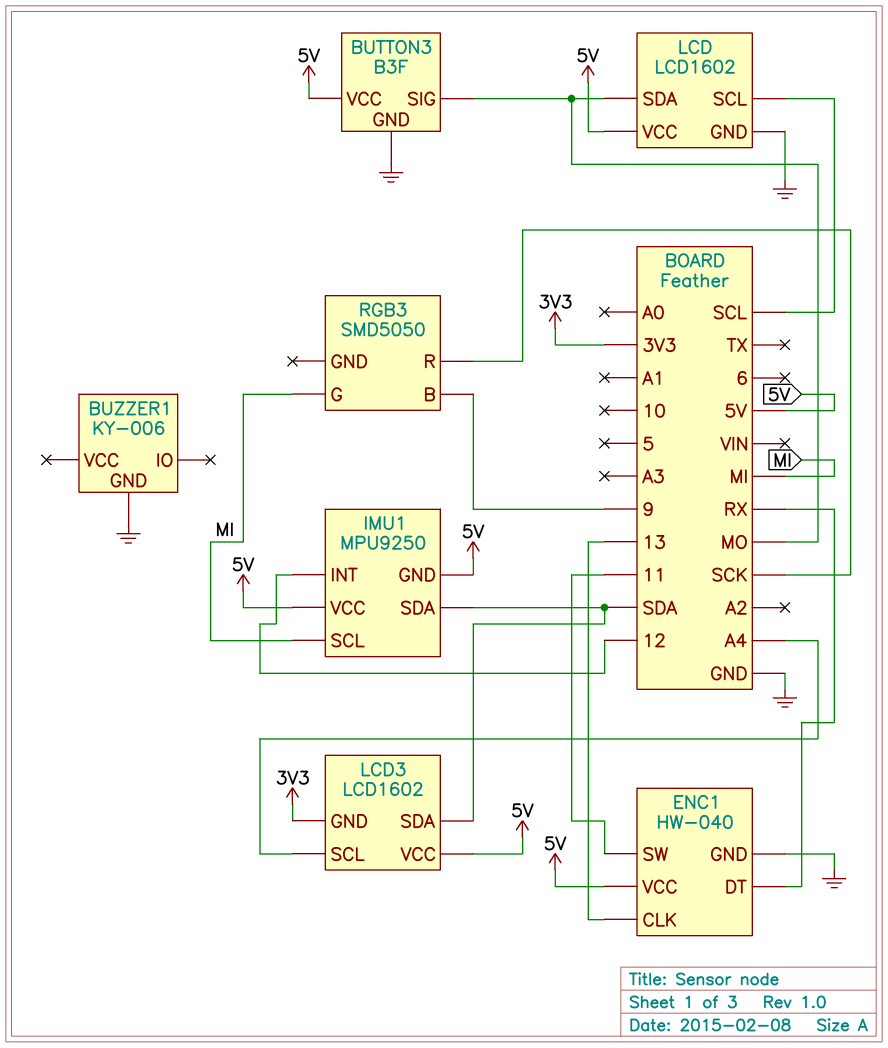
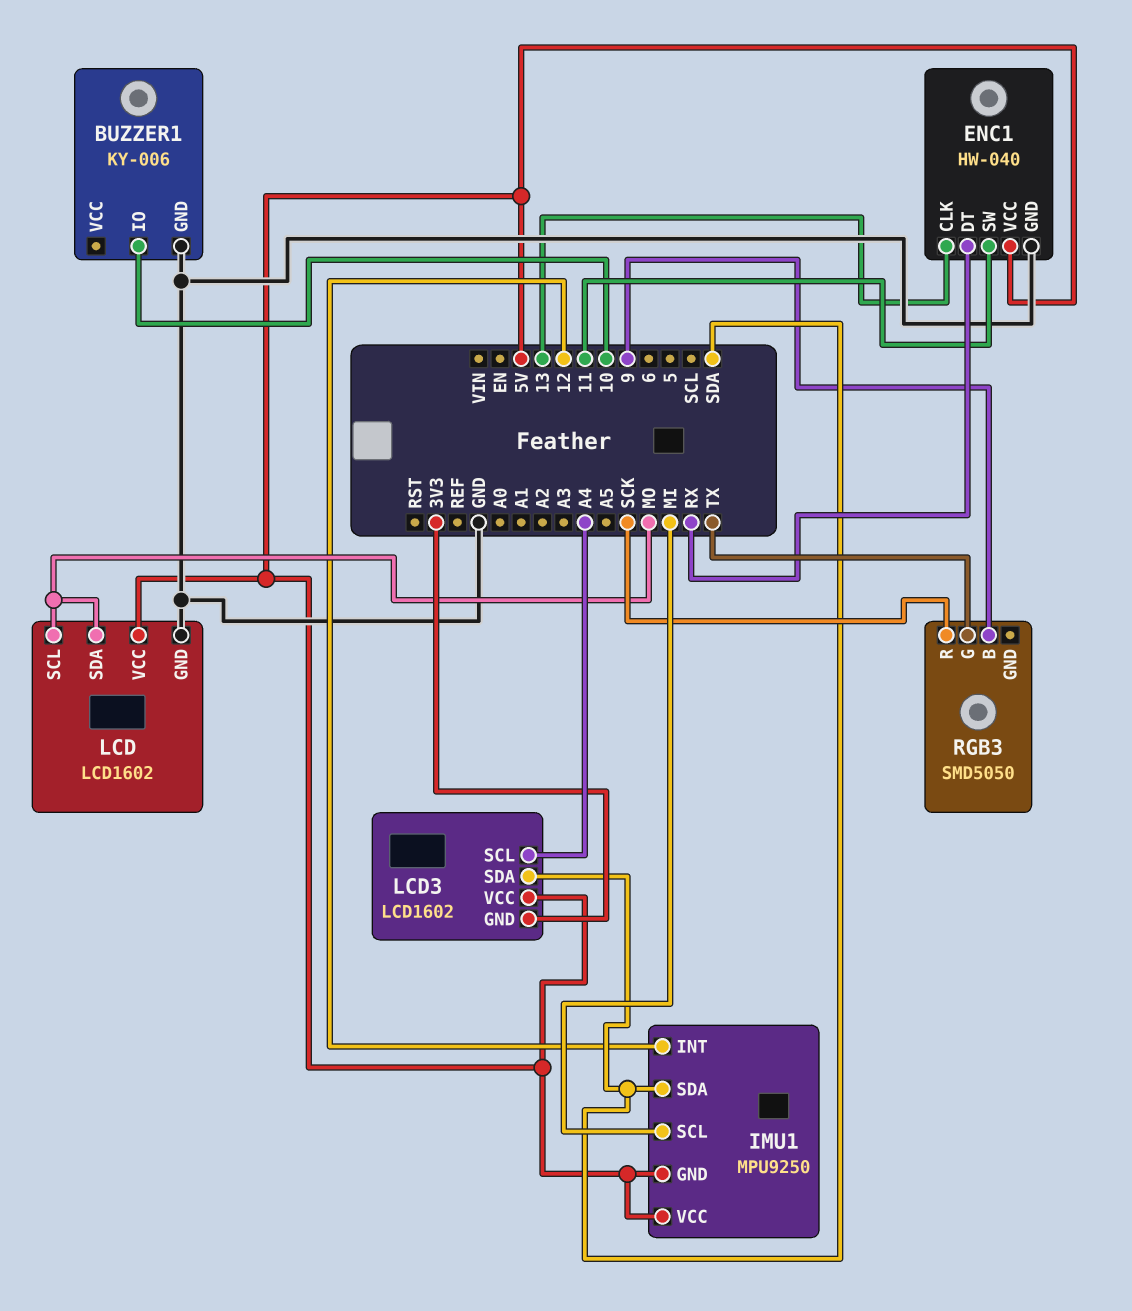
BUTTON3: B3F -> none
BUTTON3 pin GND: GND -> none
BUTTON3 pin SIG: MO -> none
BUTTON3 pin VCC: 5V -> none
BUZZER1 pin IO: none -> 10
LCD pin SCL: SCL -> MO
RGB3 pin G: MI -> TX

